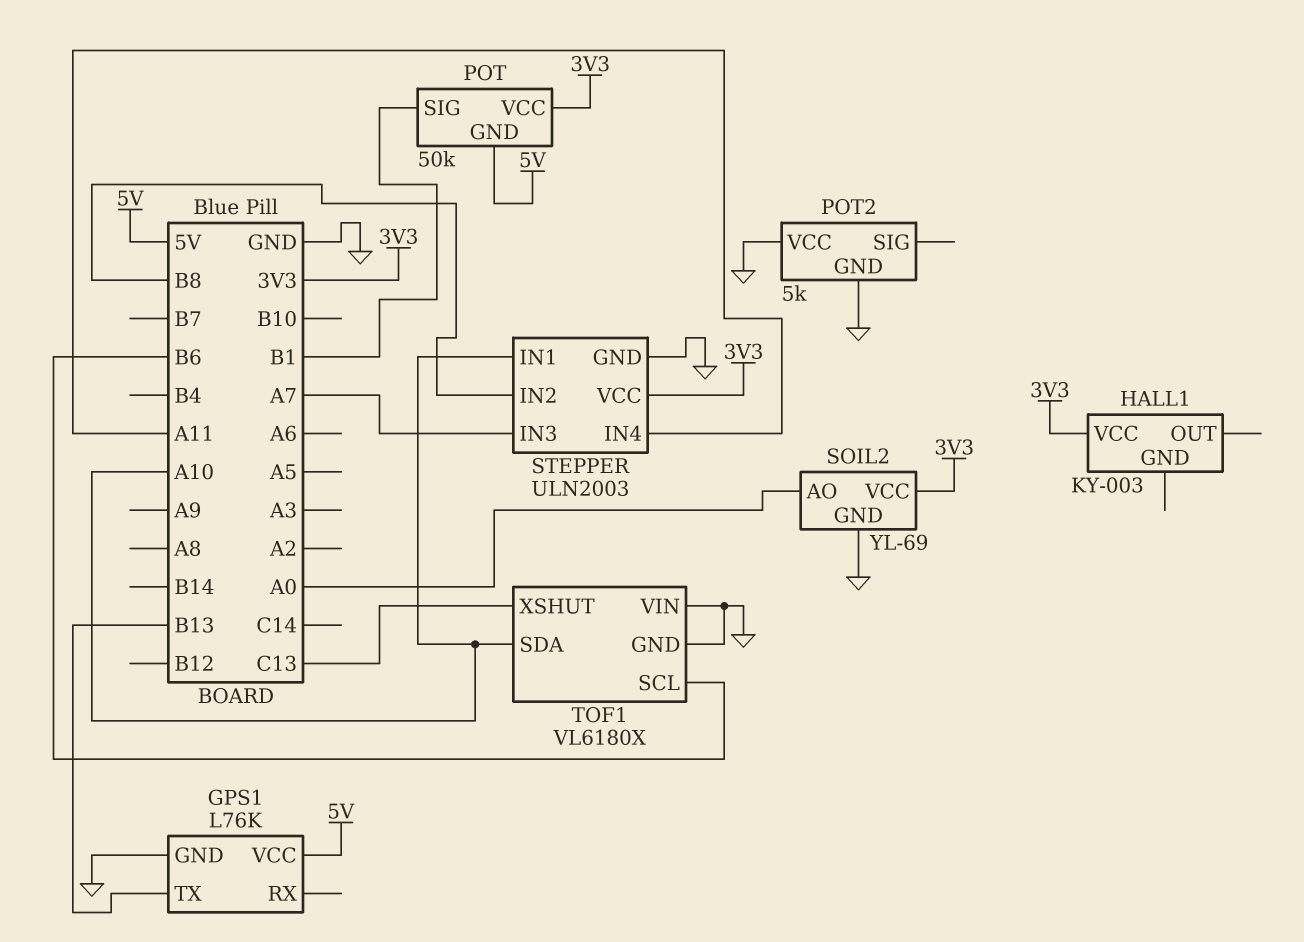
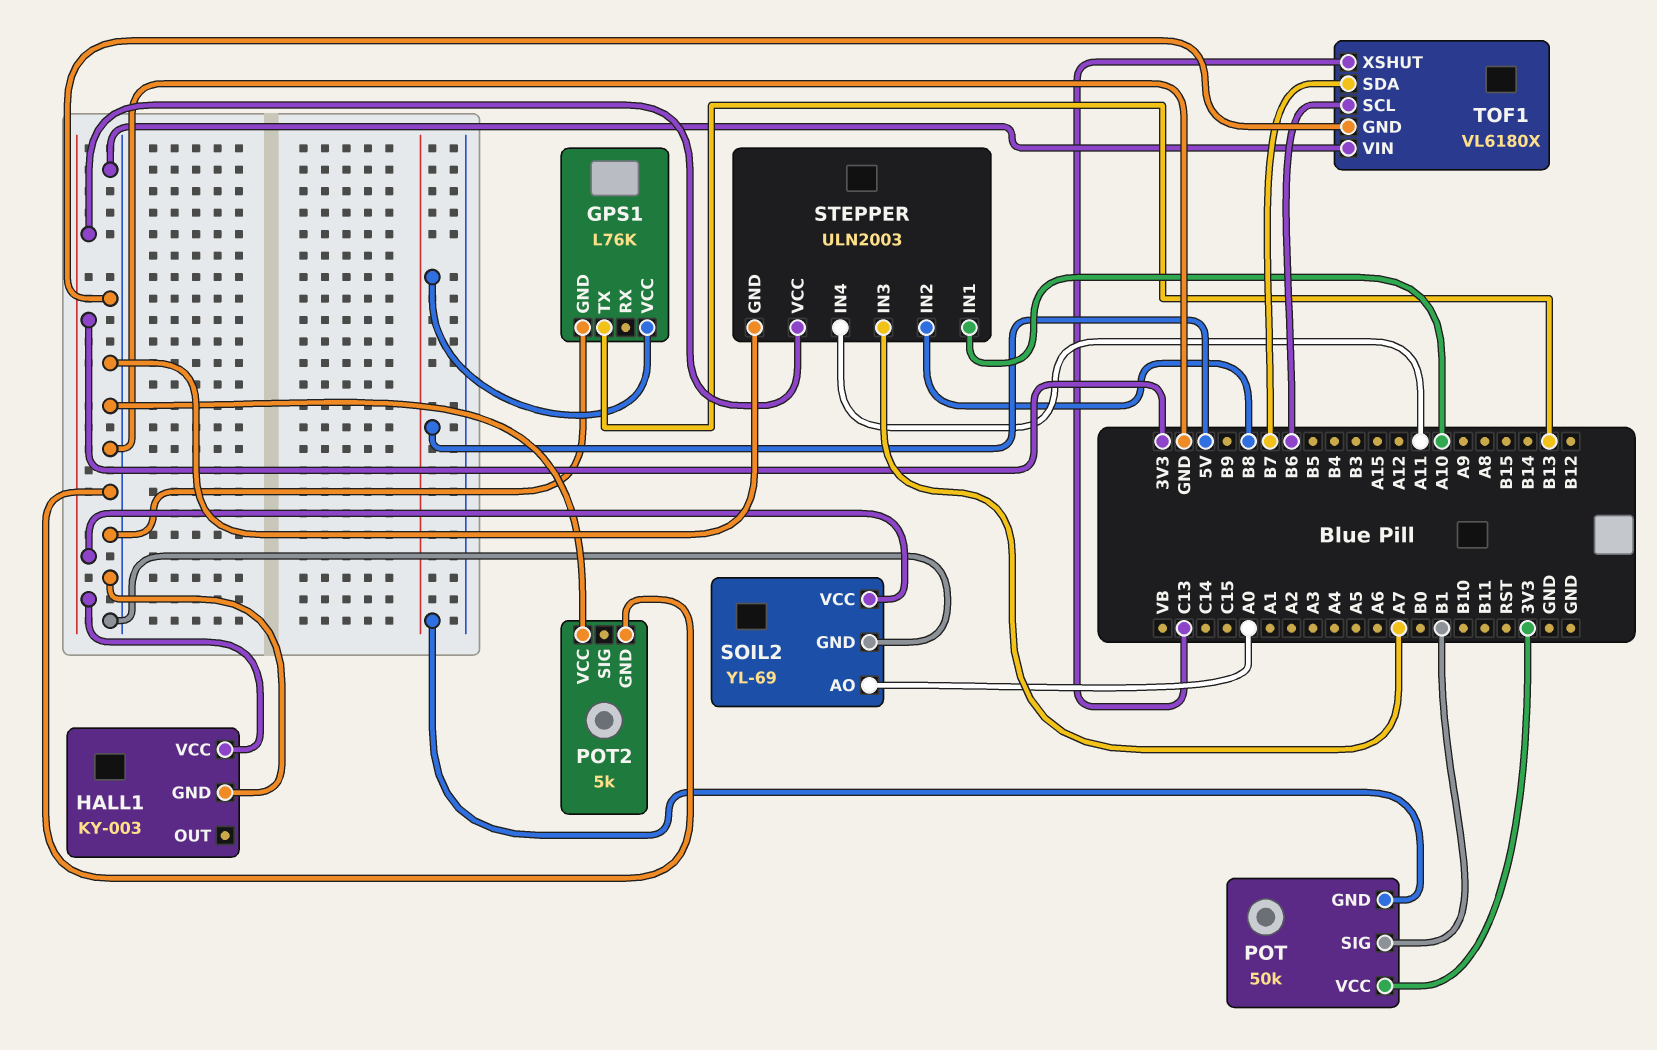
HALL1 pin GND: none -> GND
TOF1 pin SDA: A10 -> B7

